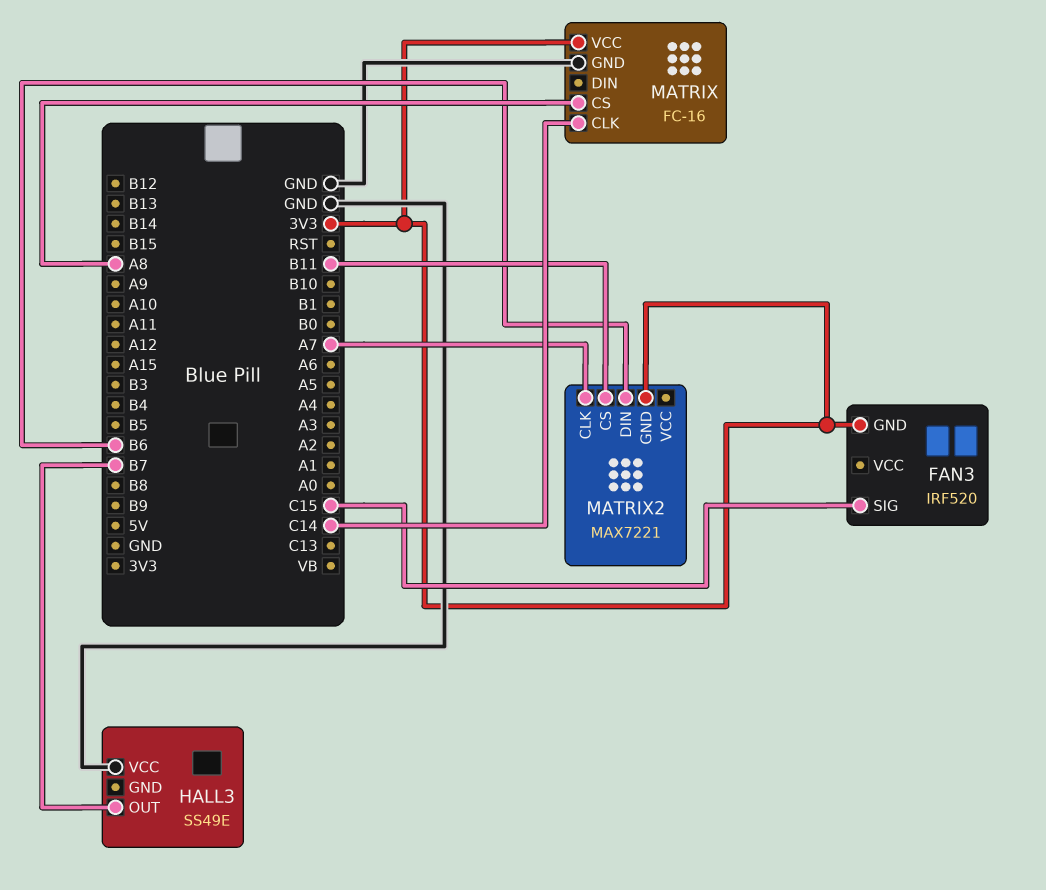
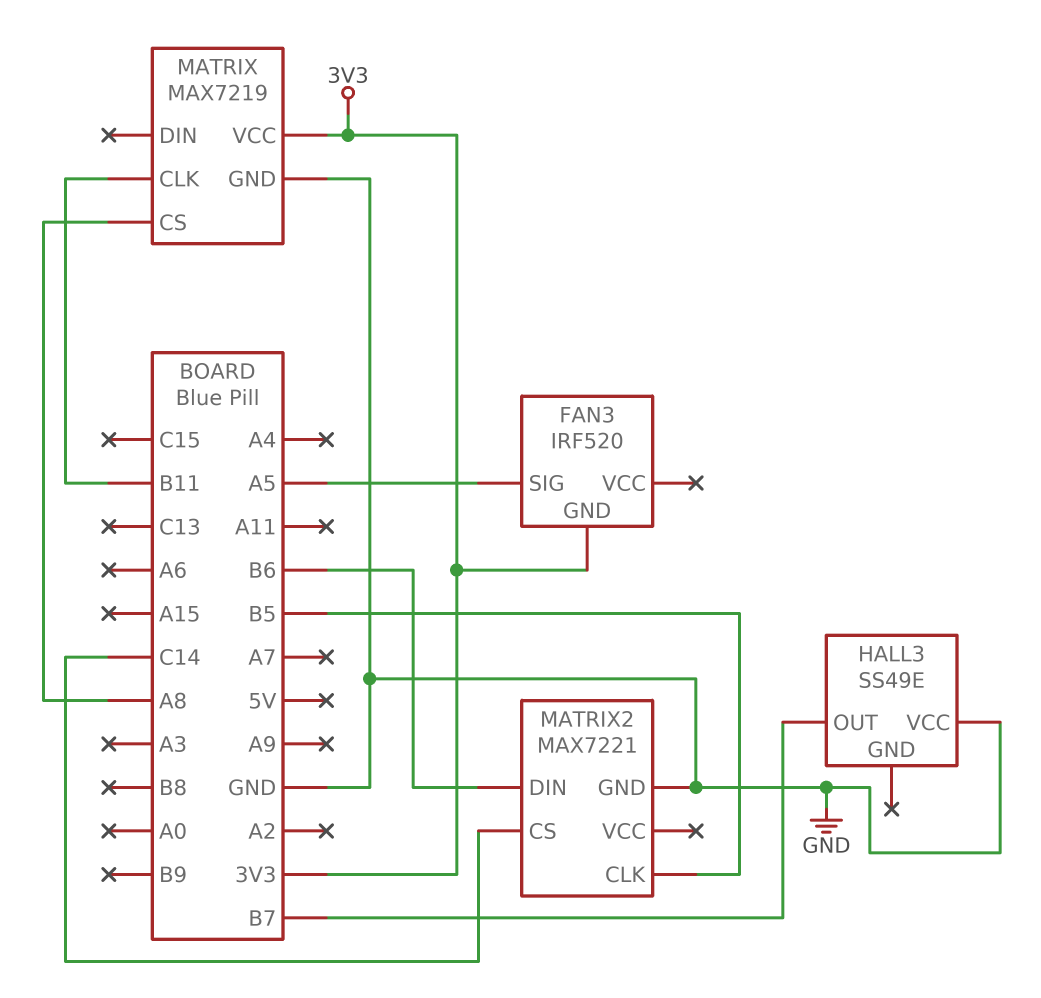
FAN3 pin SIG: C15 -> A5
MATRIX: FC-16 -> MAX7219
MATRIX pin CLK: C14 -> B11
MATRIX2 pin CLK: A7 -> B5
MATRIX2 pin CS: B11 -> C14
MATRIX2 pin GND: 3V3 -> GND

